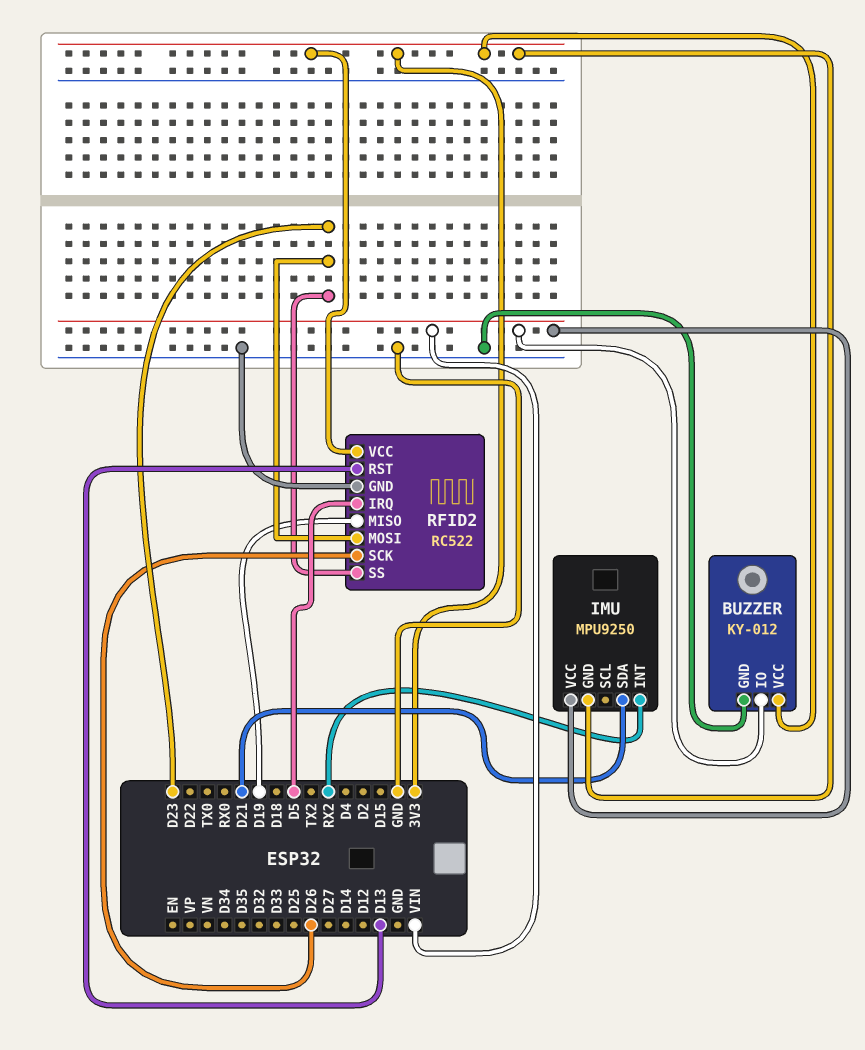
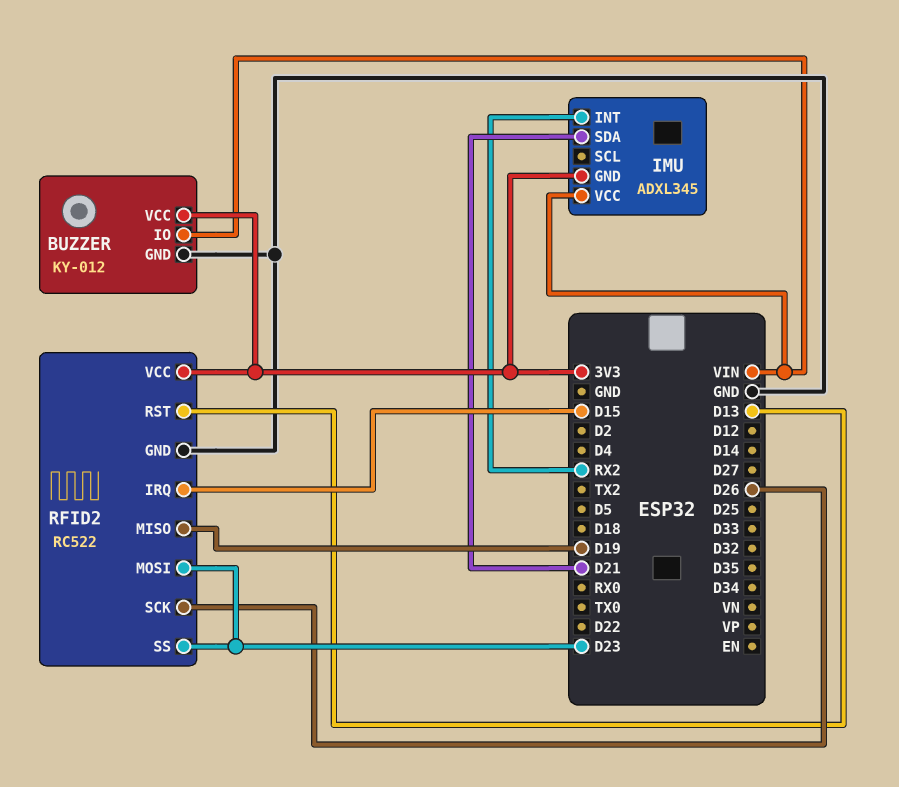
IMU: MPU9250 -> ADXL345
RFID2 pin IRQ: D5 -> D15

